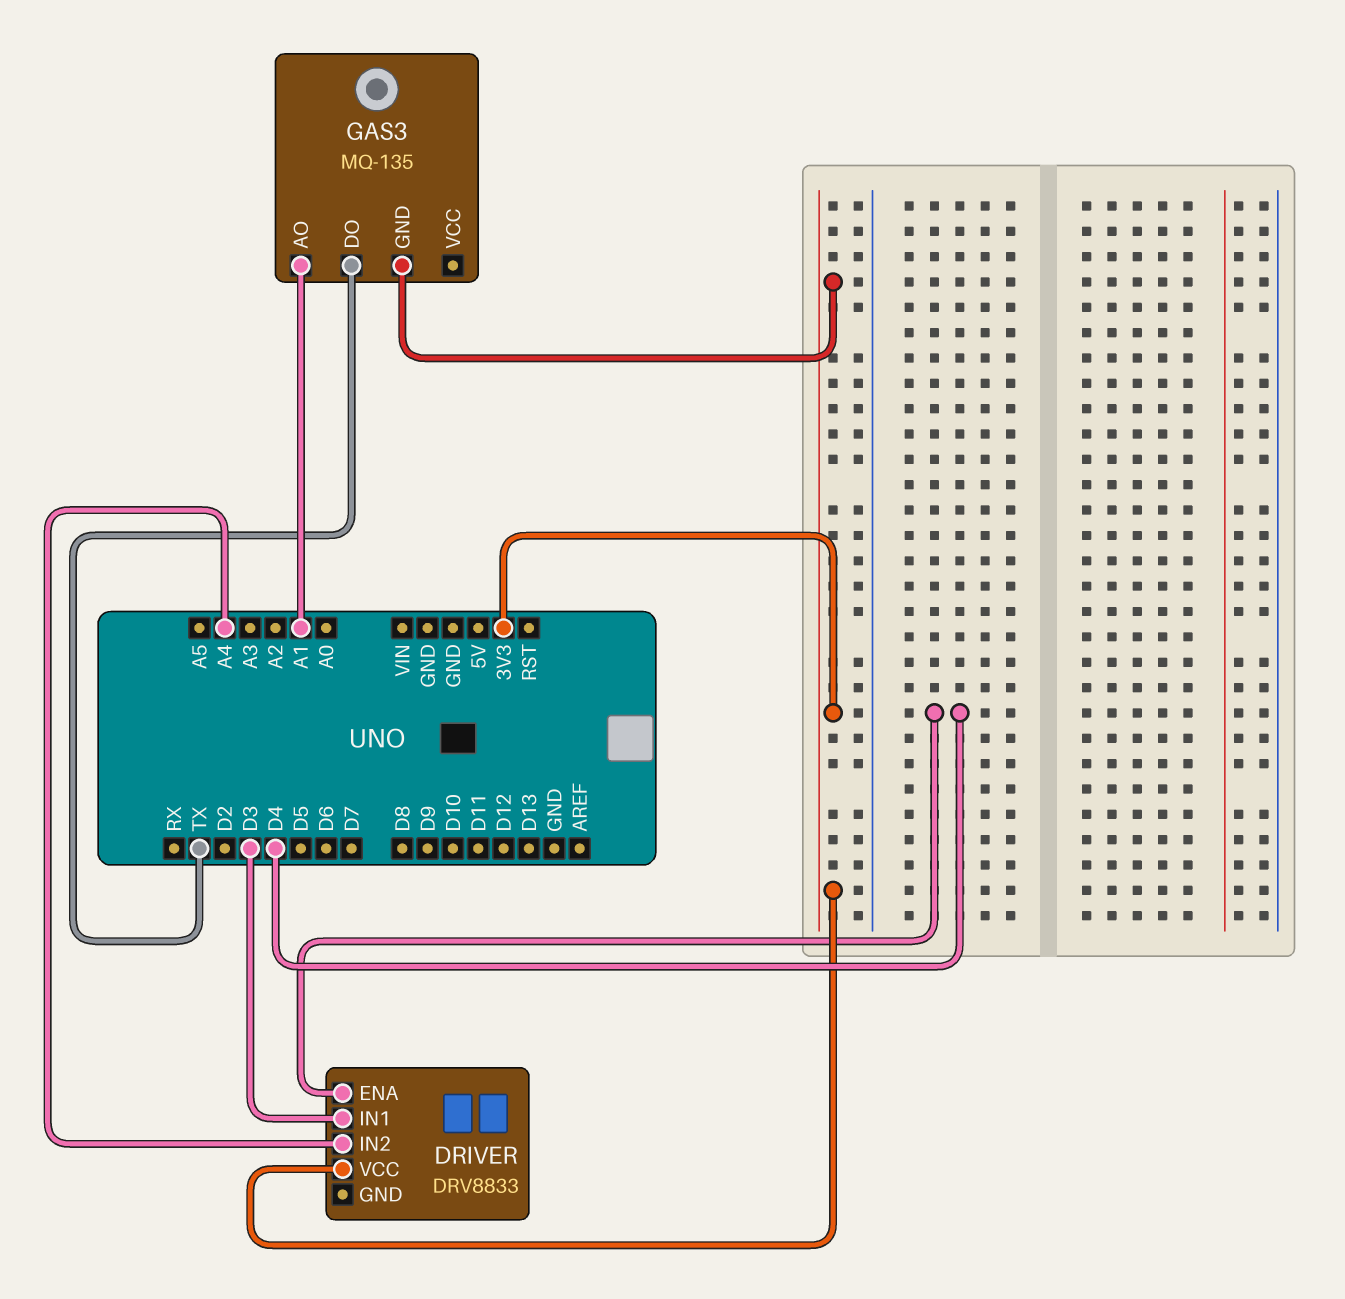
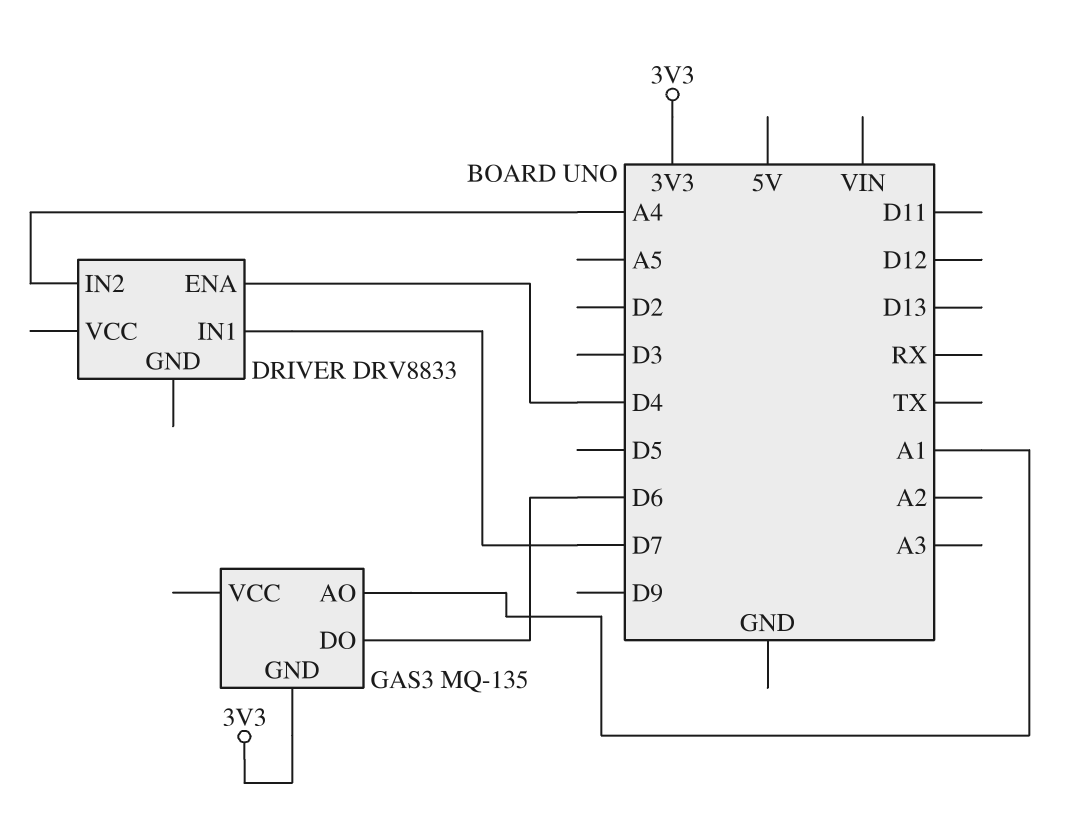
DRIVER pin IN1: D3 -> D7
DRIVER pin VCC: 3V3 -> none
GAS3 pin DO: TX -> D6

